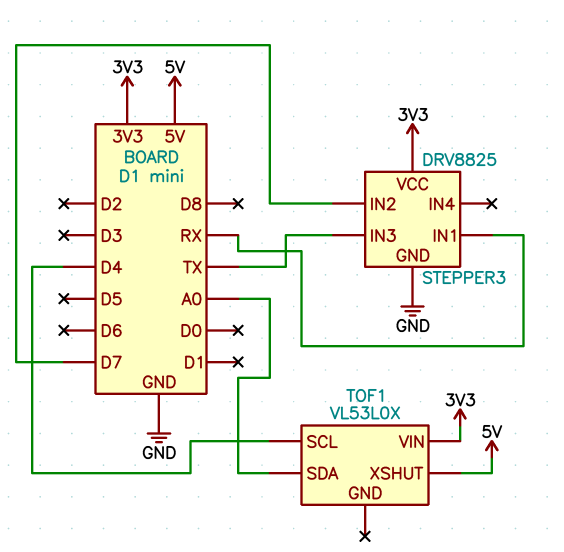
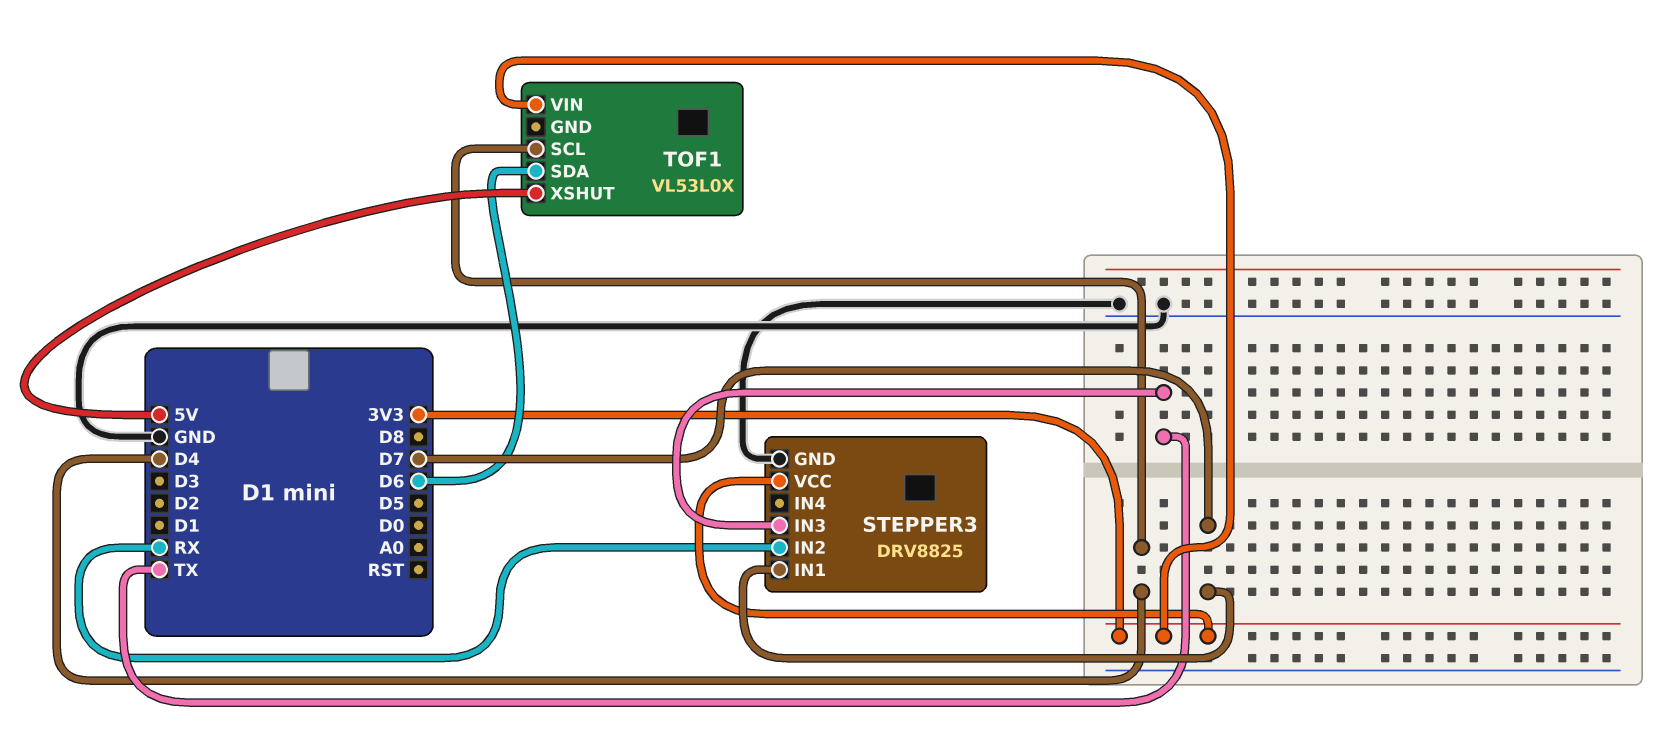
STEPPER3 pin IN1: RX -> D7
STEPPER3 pin IN2: D7 -> RX
TOF1 pin SDA: A0 -> D6

